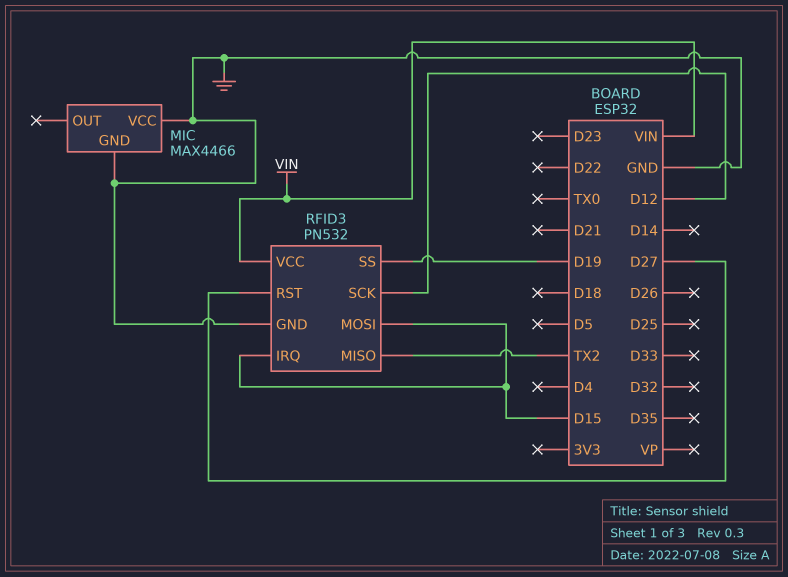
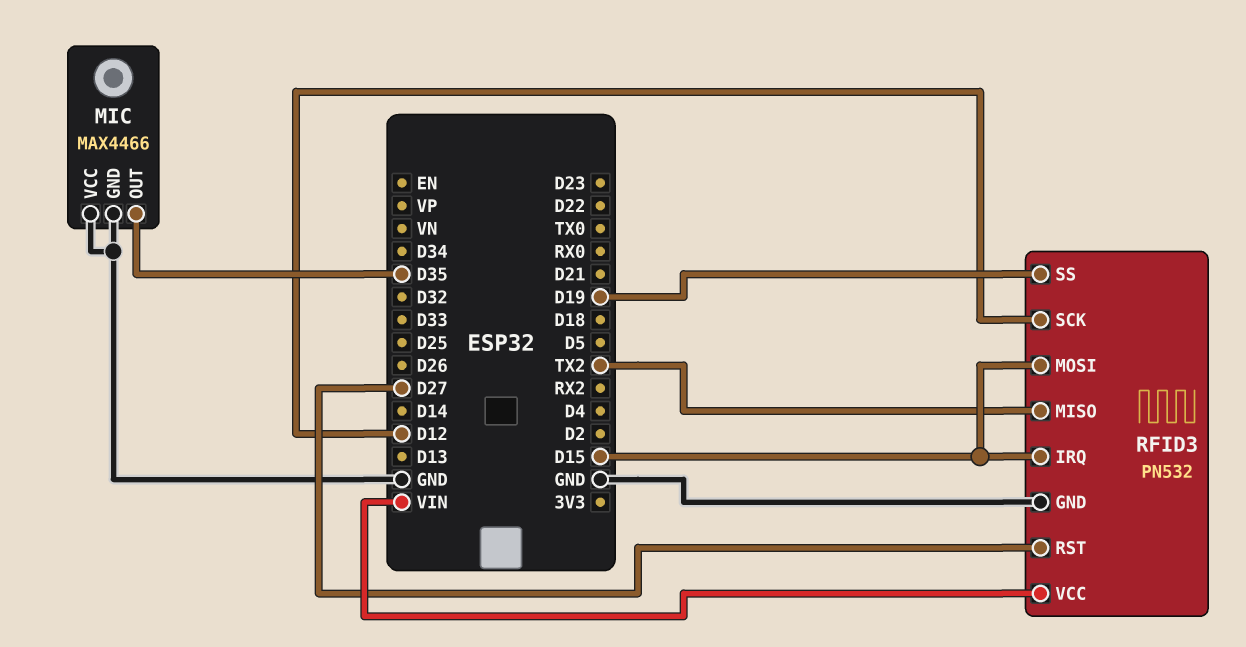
MIC pin OUT: none -> D35

